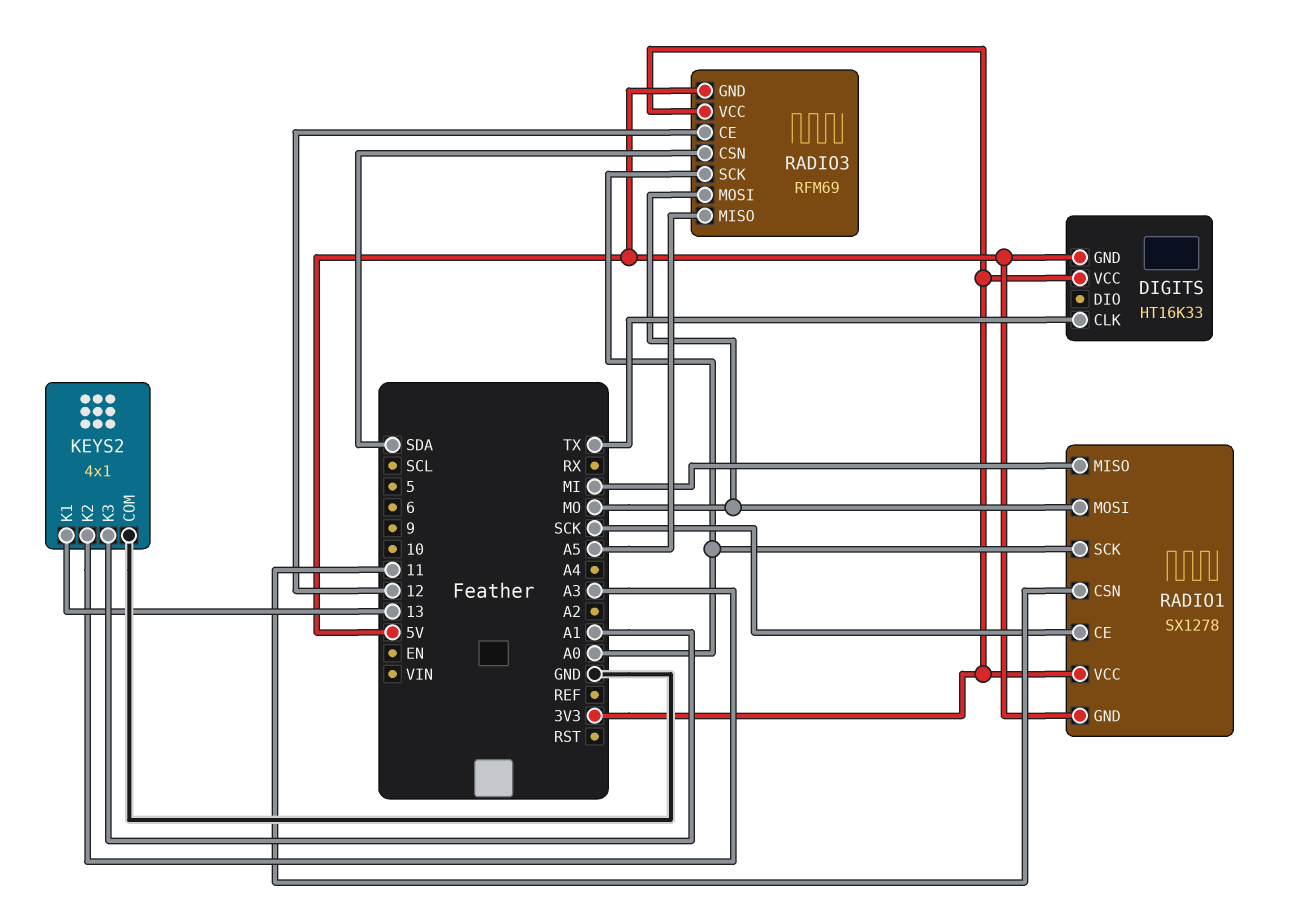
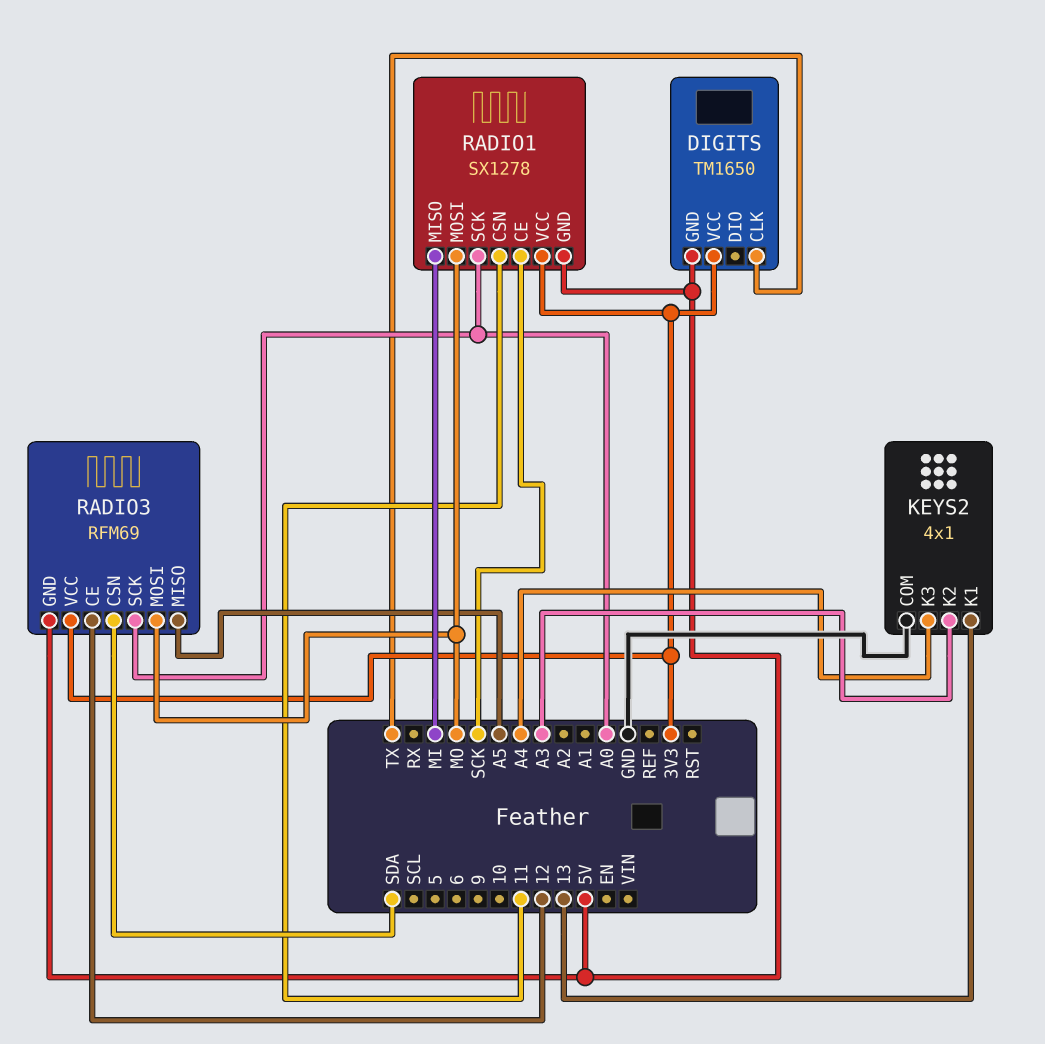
DIGITS: HT16K33 -> TM1650
KEYS2 pin K3: A1 -> A4

